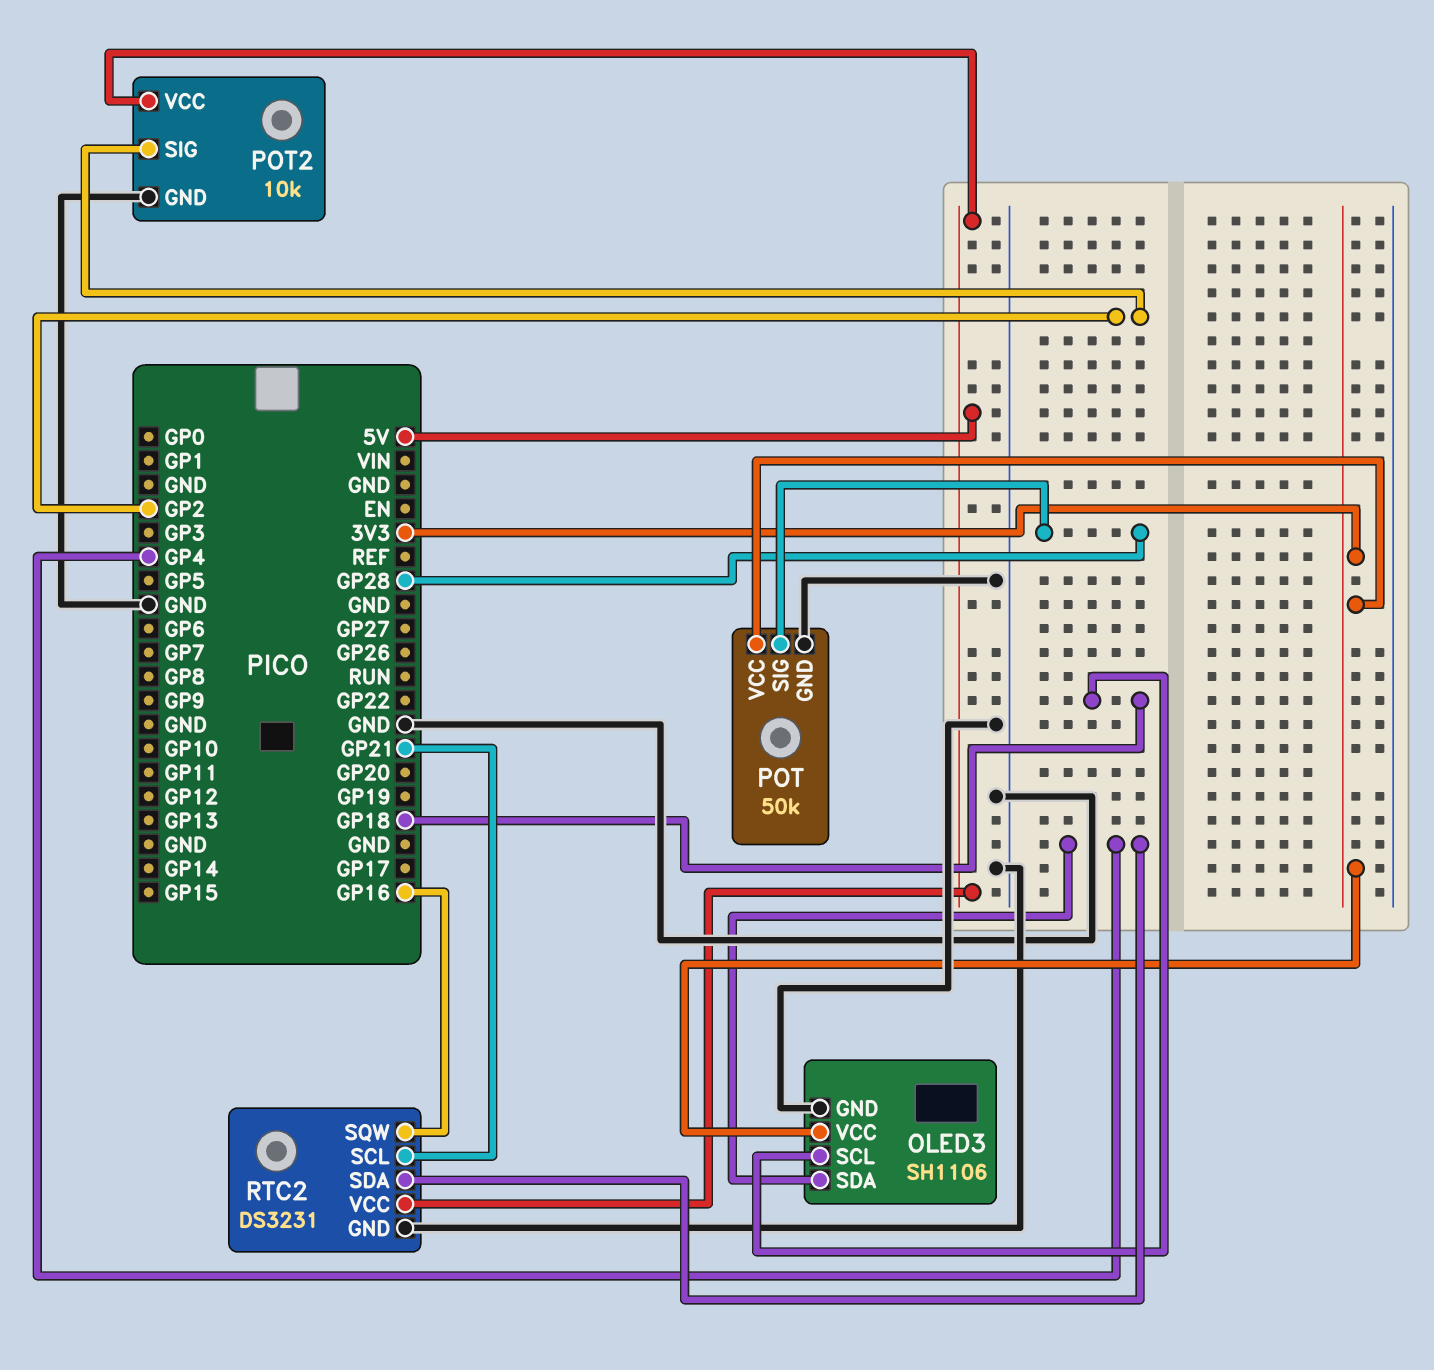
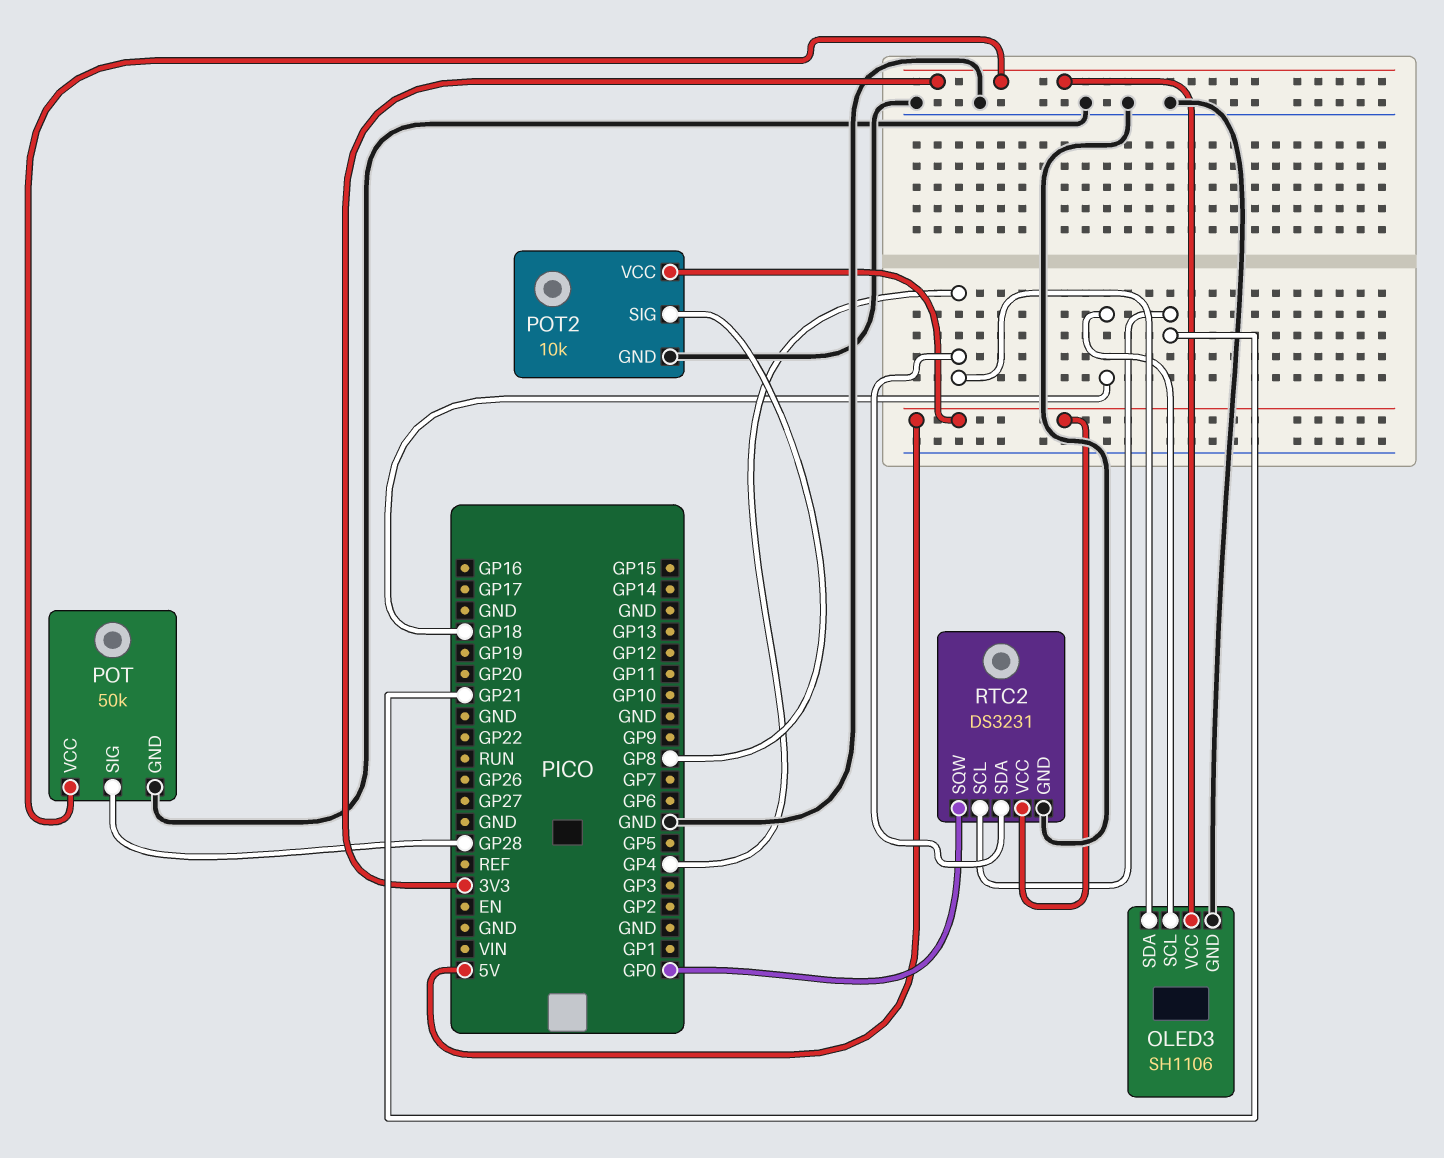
POT2 pin SIG: GP2 -> GP8
RTC2 pin SQW: GP16 -> GP0

